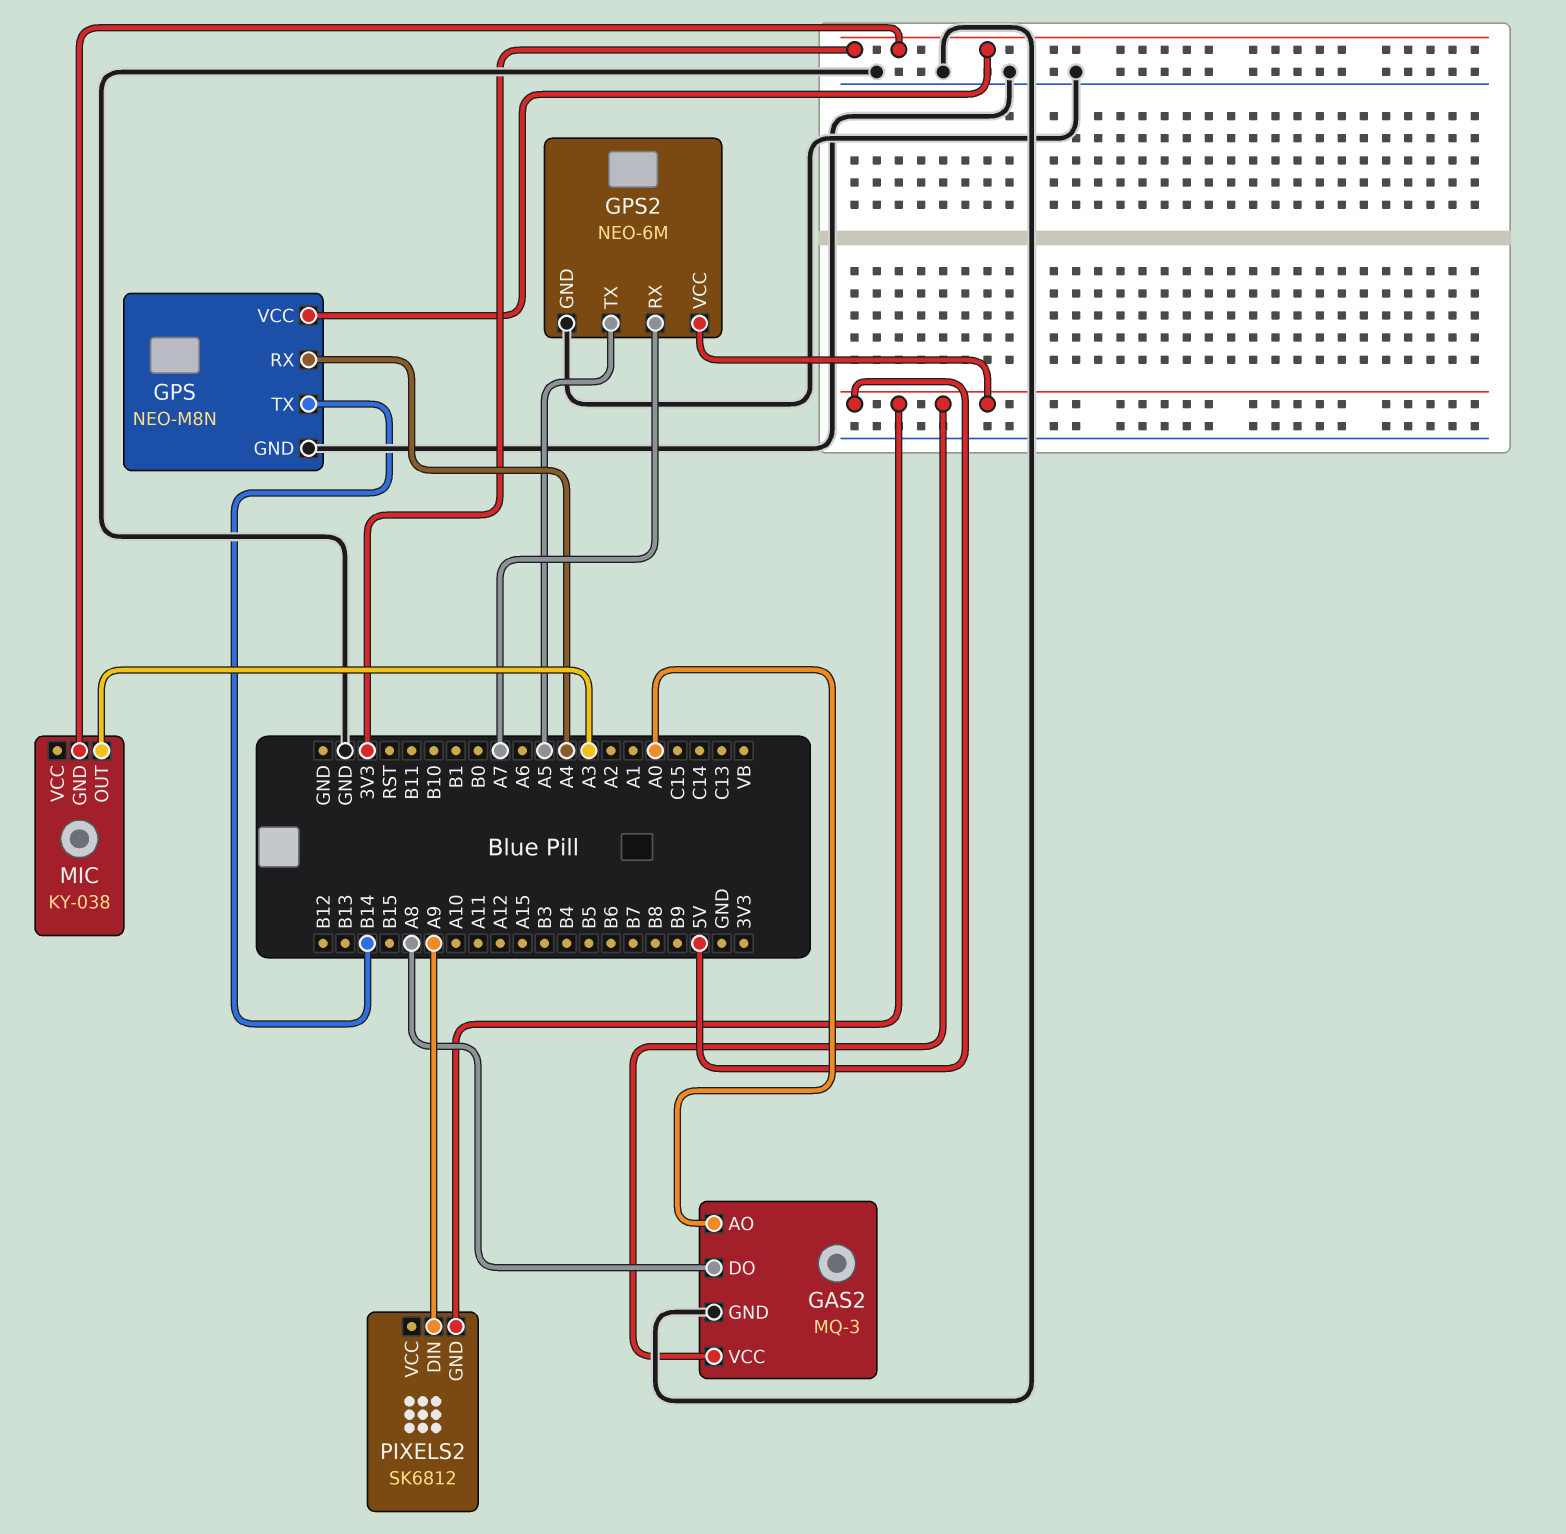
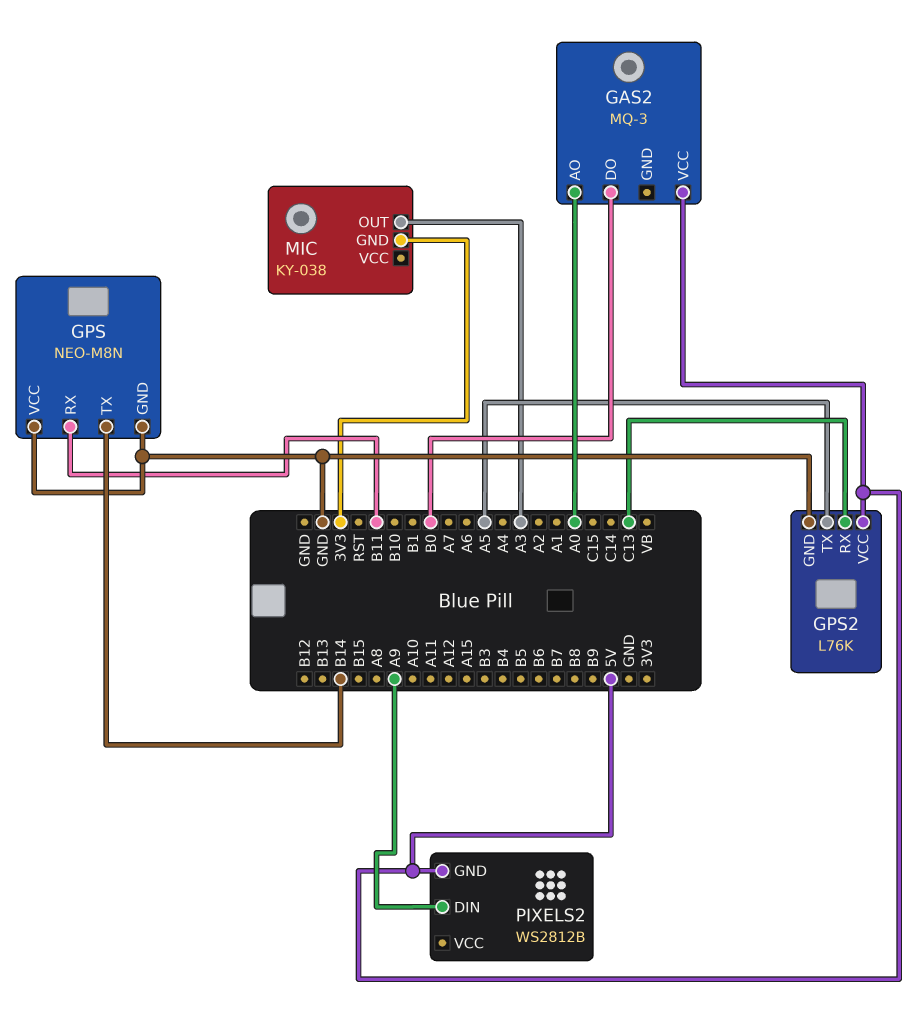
GAS2 pin DO: A8 -> B0
GAS2 pin GND: GND -> none
GPS pin RX: A4 -> B11
GPS pin VCC: 3V3 -> GND
GPS2: NEO-6M -> L76K
GPS2 pin RX: A7 -> C13
PIXELS2: SK6812 -> WS2812B

